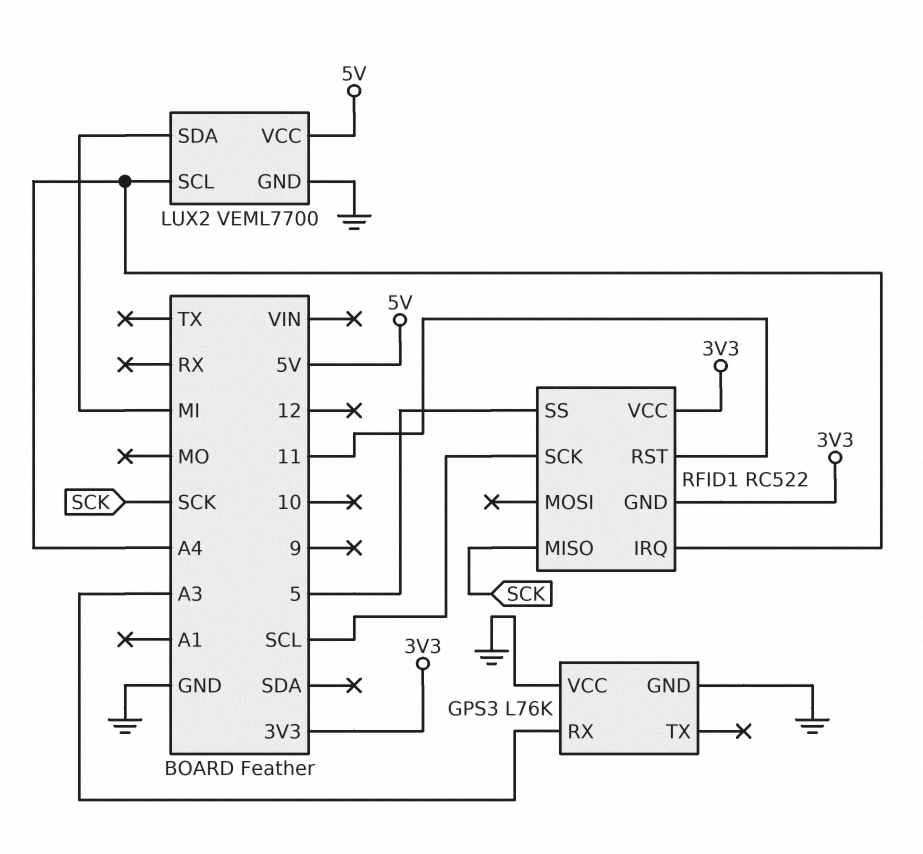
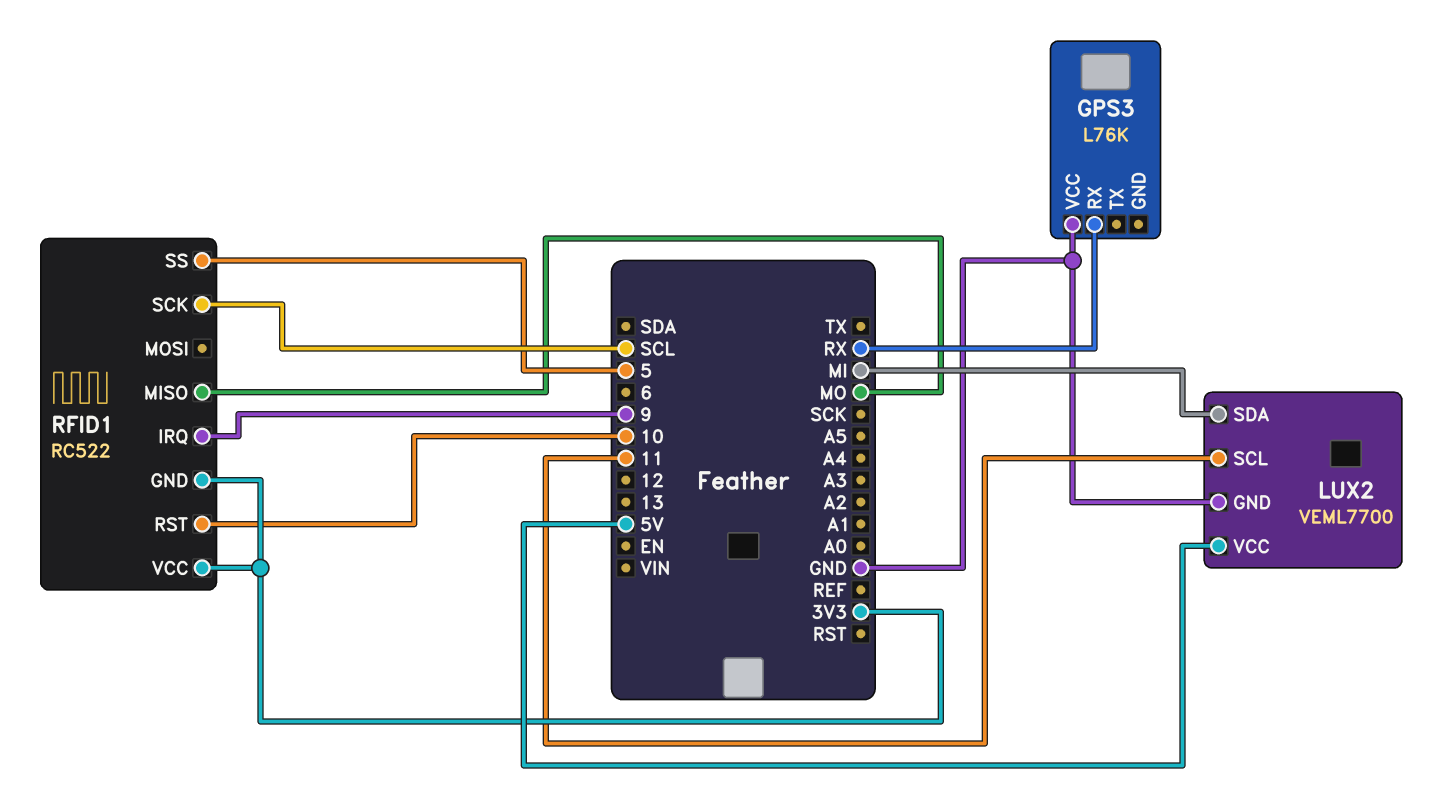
GPS3 pin GND: GND -> none
GPS3 pin RX: A3 -> RX
LUX2 pin SCL: A4 -> 11
RFID1 pin IRQ: A4 -> 9
RFID1 pin MISO: SCK -> MO
RFID1 pin RST: 11 -> 10

